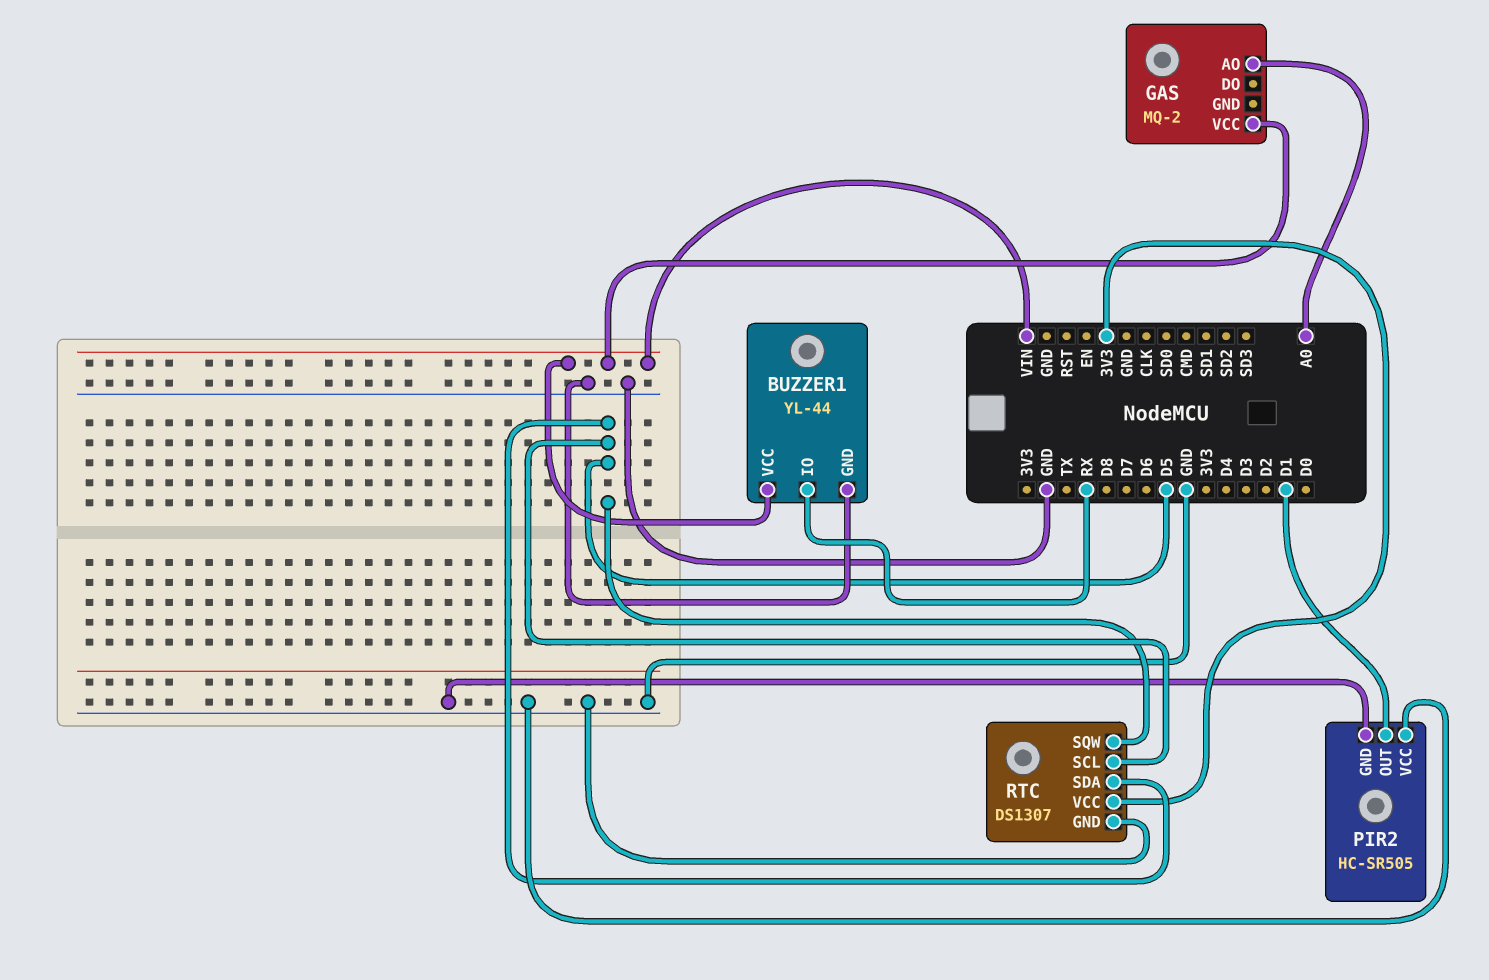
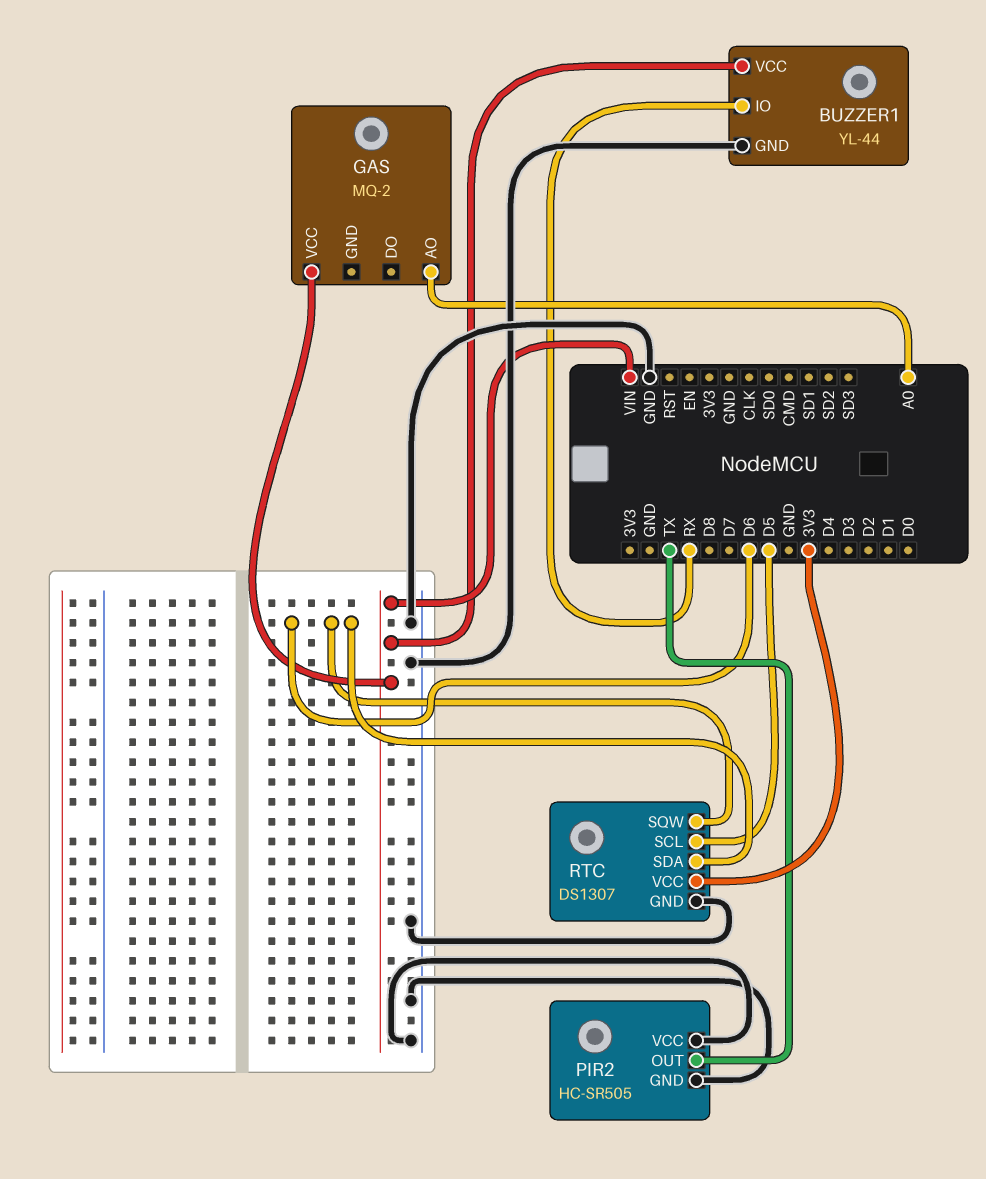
PIR2 pin OUT: D1 -> TX
RTC pin SDA: D5 -> D6
RTC pin SQW: D5 -> D6

